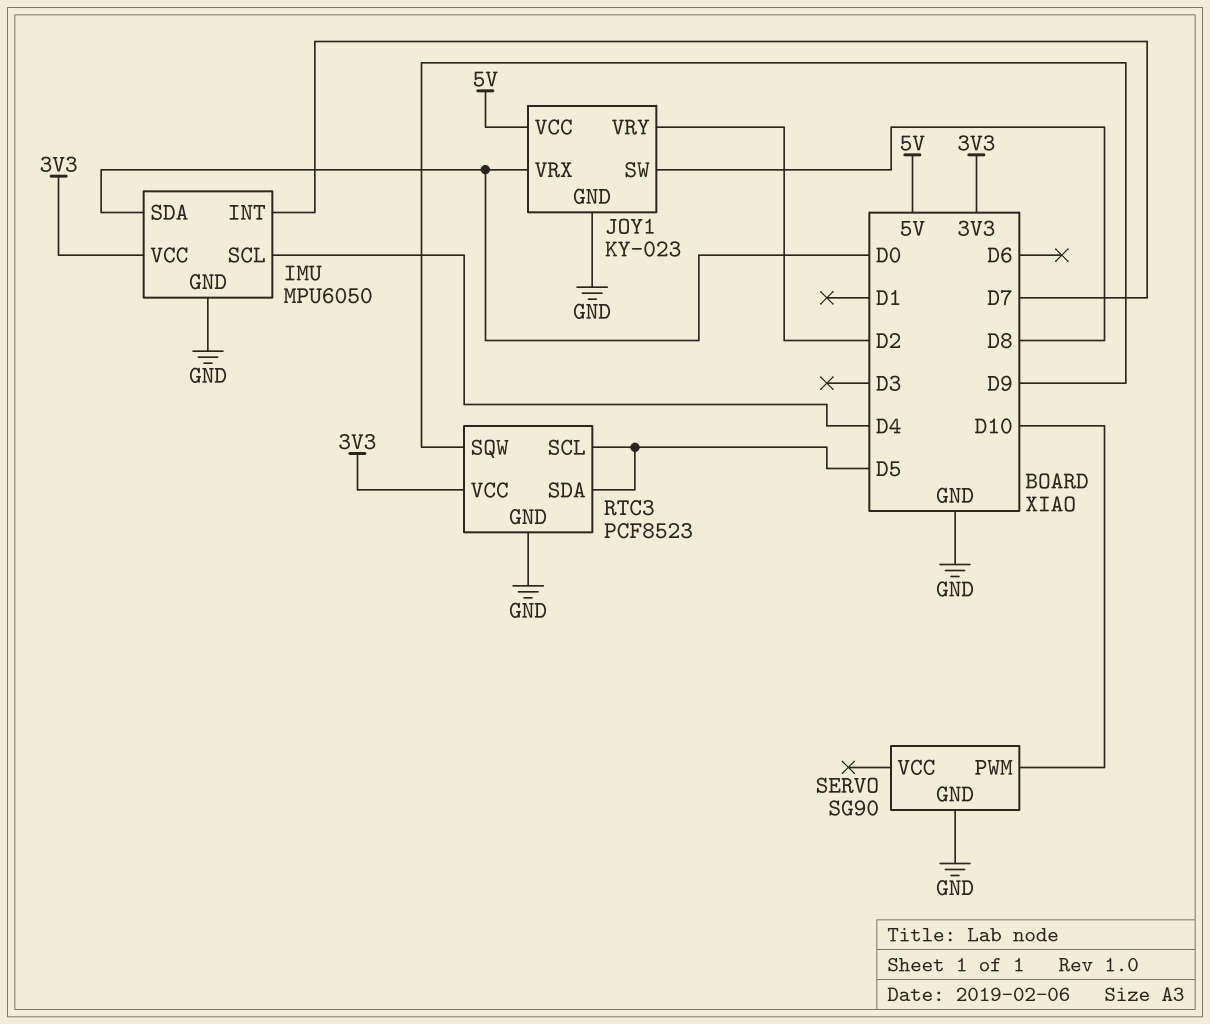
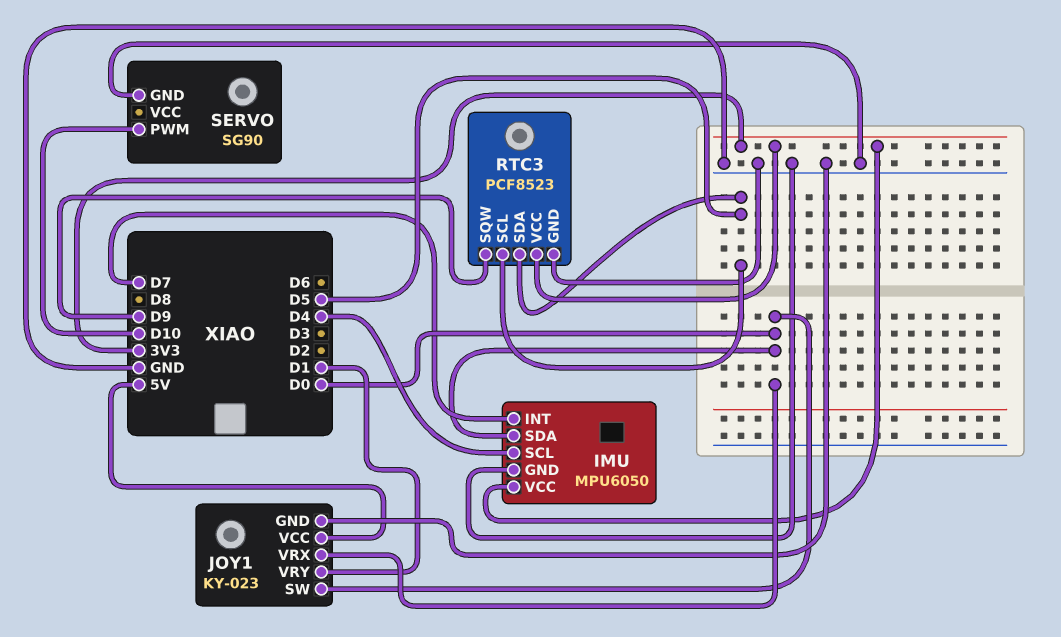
JOY1 pin SW: D8 -> D0
JOY1 pin VRY: D2 -> D1

